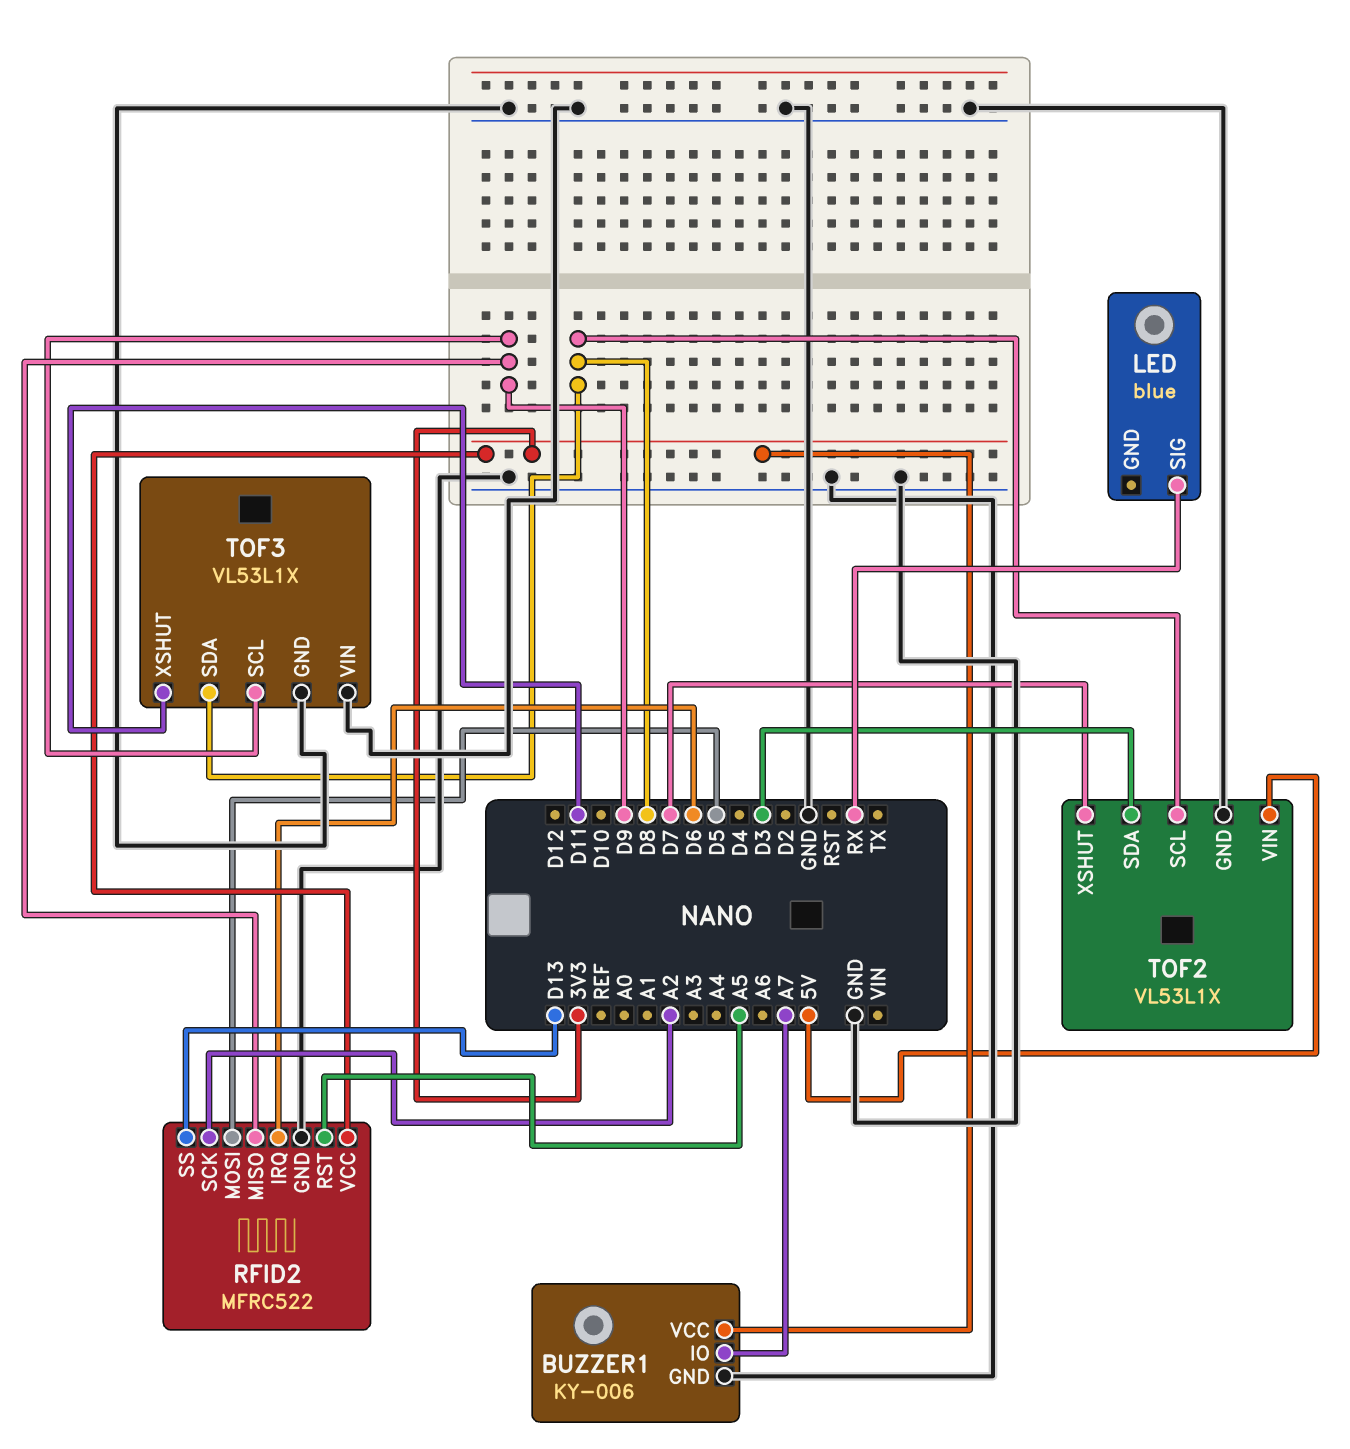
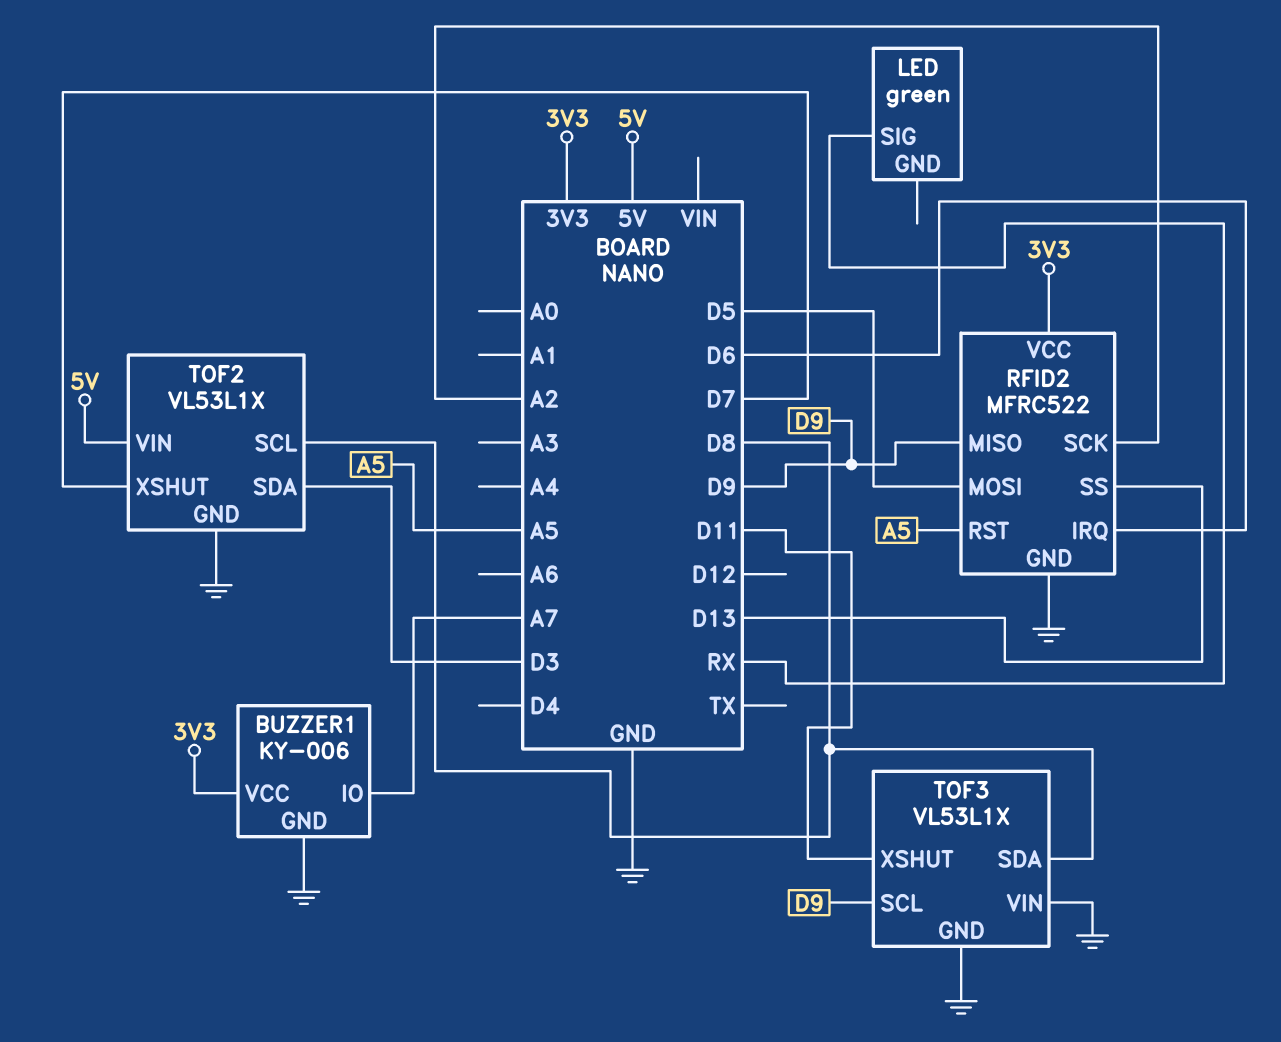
LED: blue -> green

